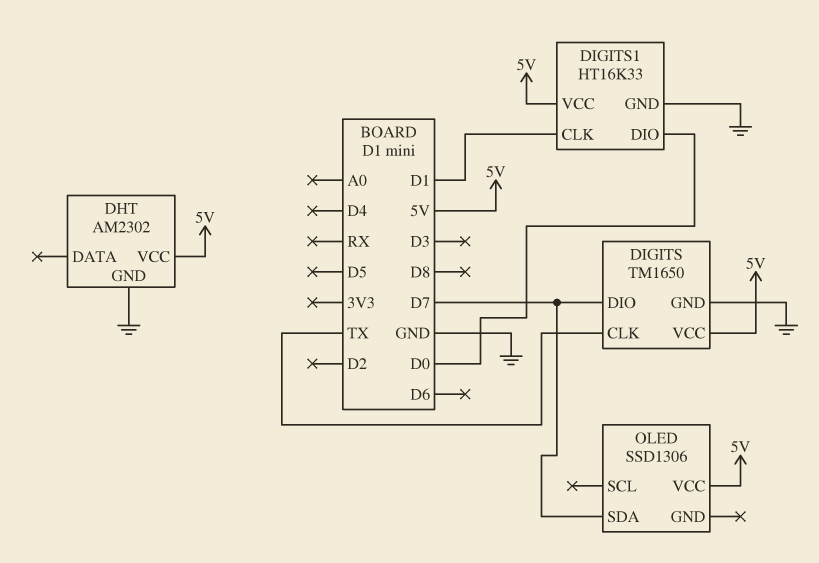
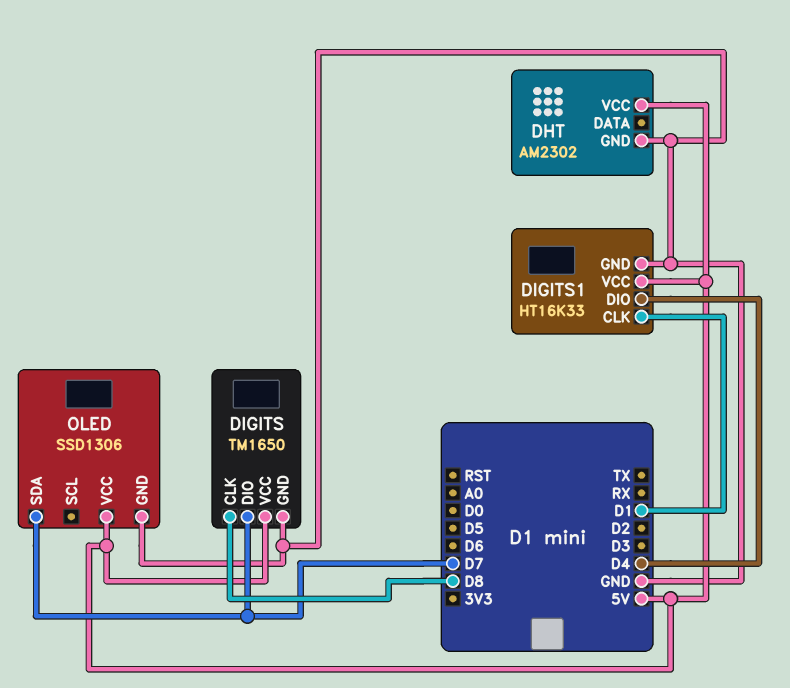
DIGITS pin CLK: TX -> D8
DIGITS1 pin DIO: D0 -> D4
OLED pin GND: none -> GND

